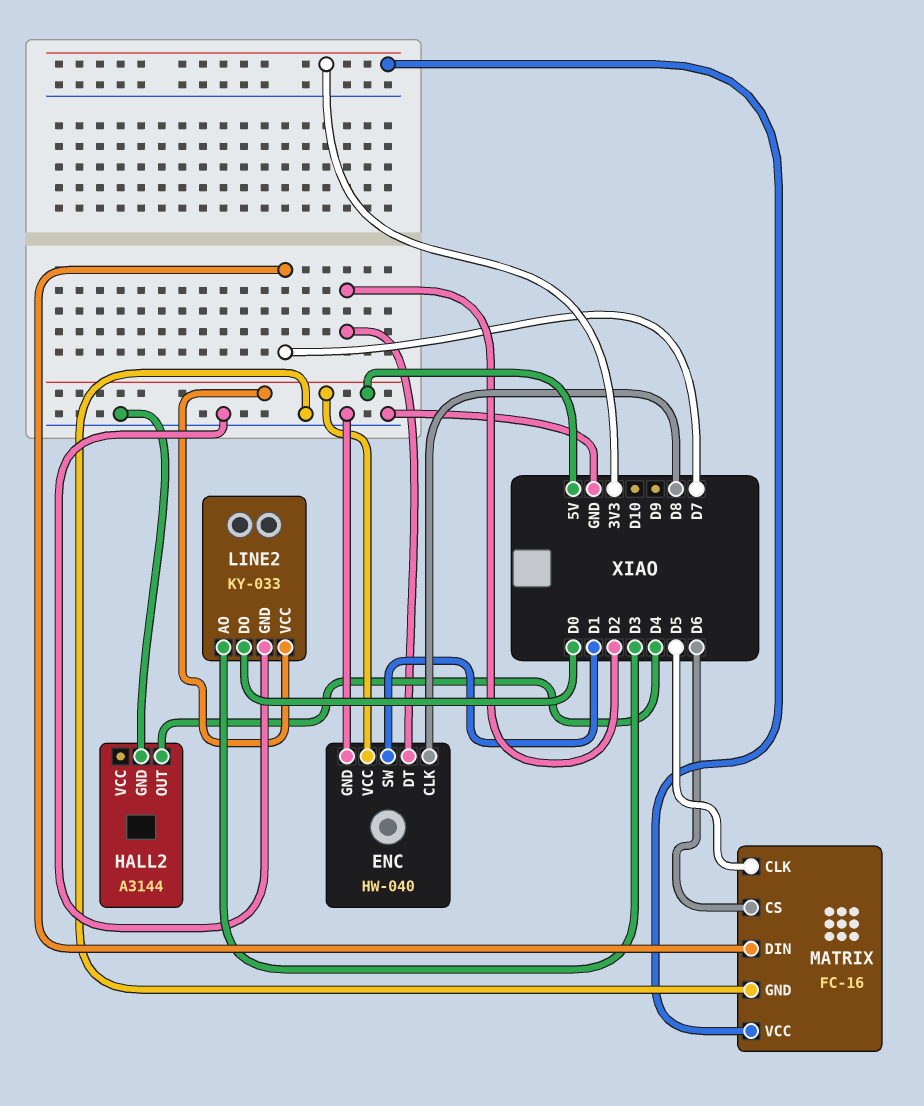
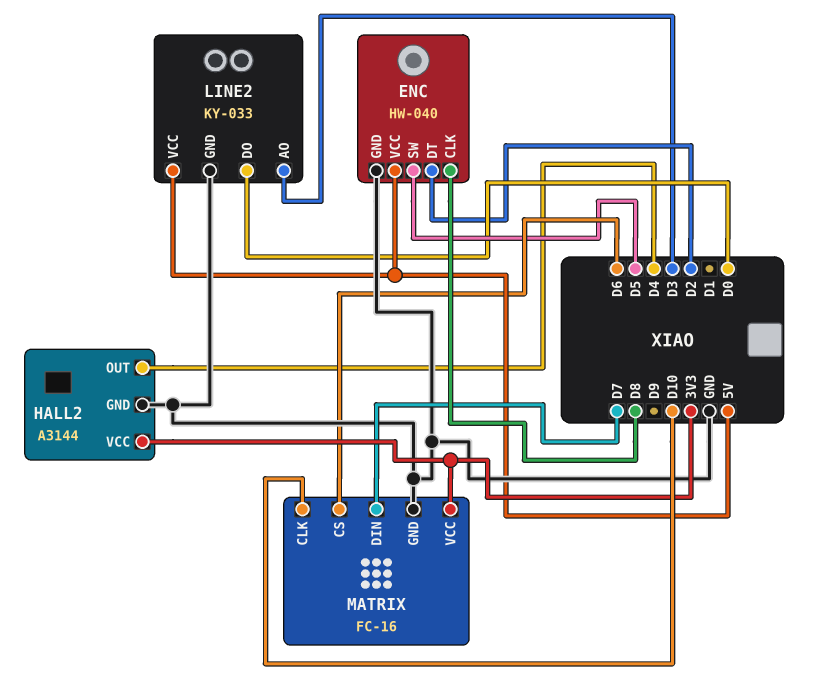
ENC pin SW: D1 -> D5
HALL2 pin VCC: none -> 3V3
MATRIX pin CLK: D5 -> D10

